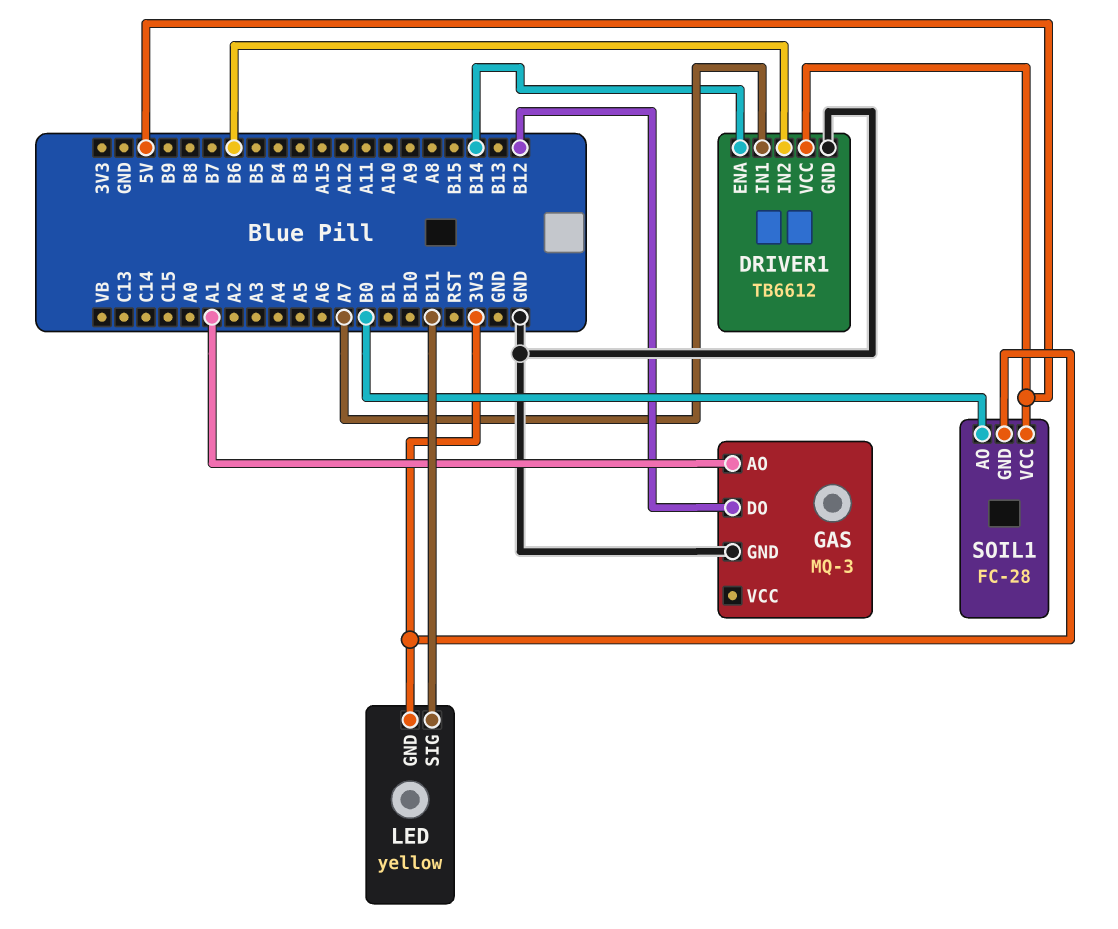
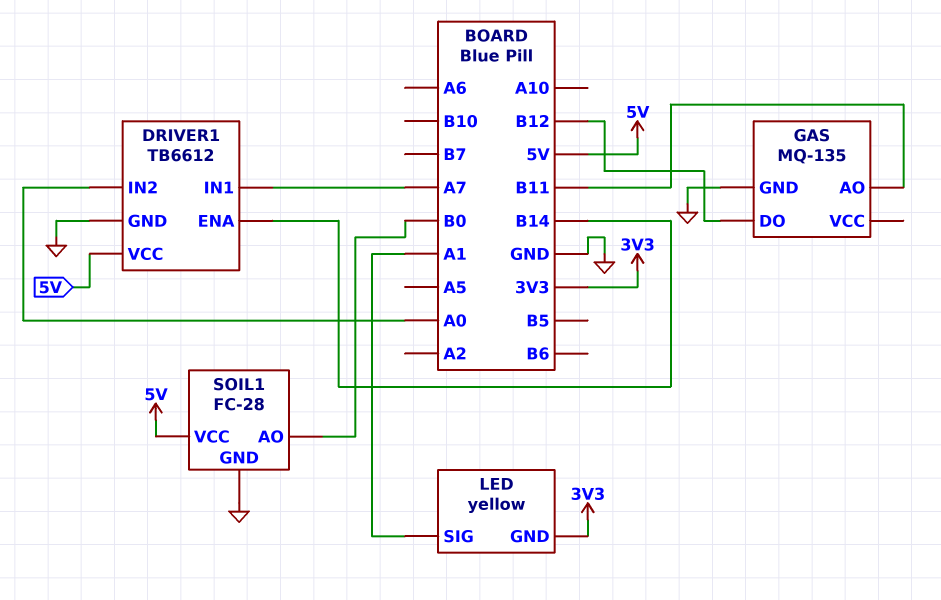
DRIVER1 pin IN2: B6 -> A0
GAS: MQ-3 -> MQ-135
GAS pin AO: A1 -> B11
LED pin SIG: B11 -> A1
SOIL1 pin GND: 3V3 -> GND

